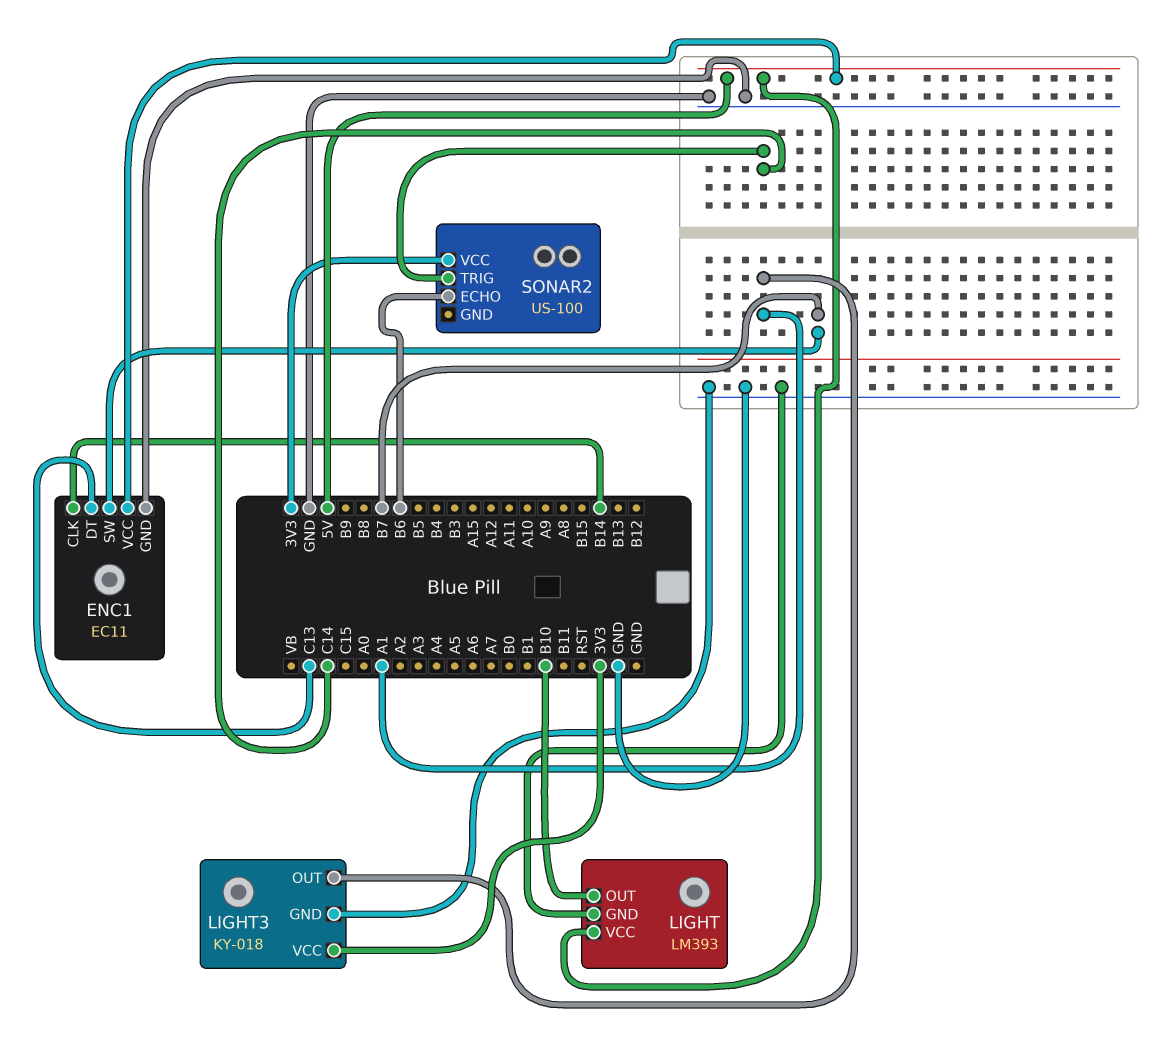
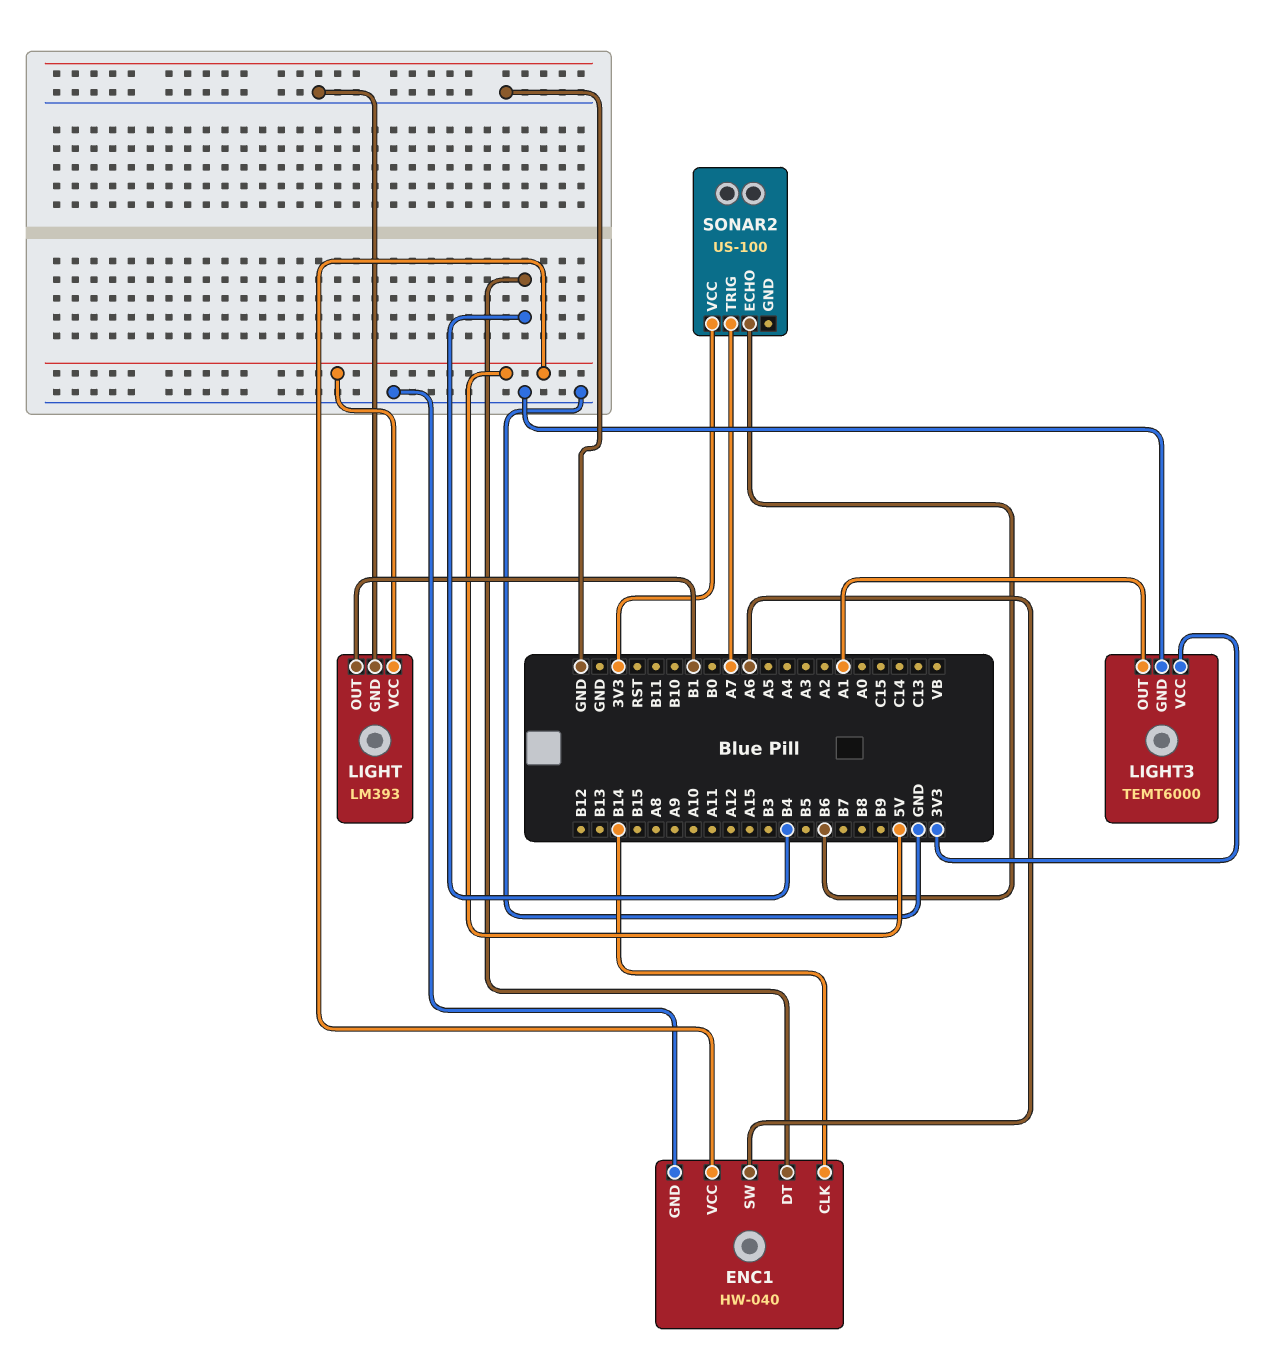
ENC1: EC11 -> HW-040
ENC1 pin DT: C13 -> B4
ENC1 pin SW: B7 -> A6
LIGHT pin OUT: B10 -> B1
LIGHT3: KY-018 -> TEMT6000
SONAR2 pin TRIG: C14 -> A7

